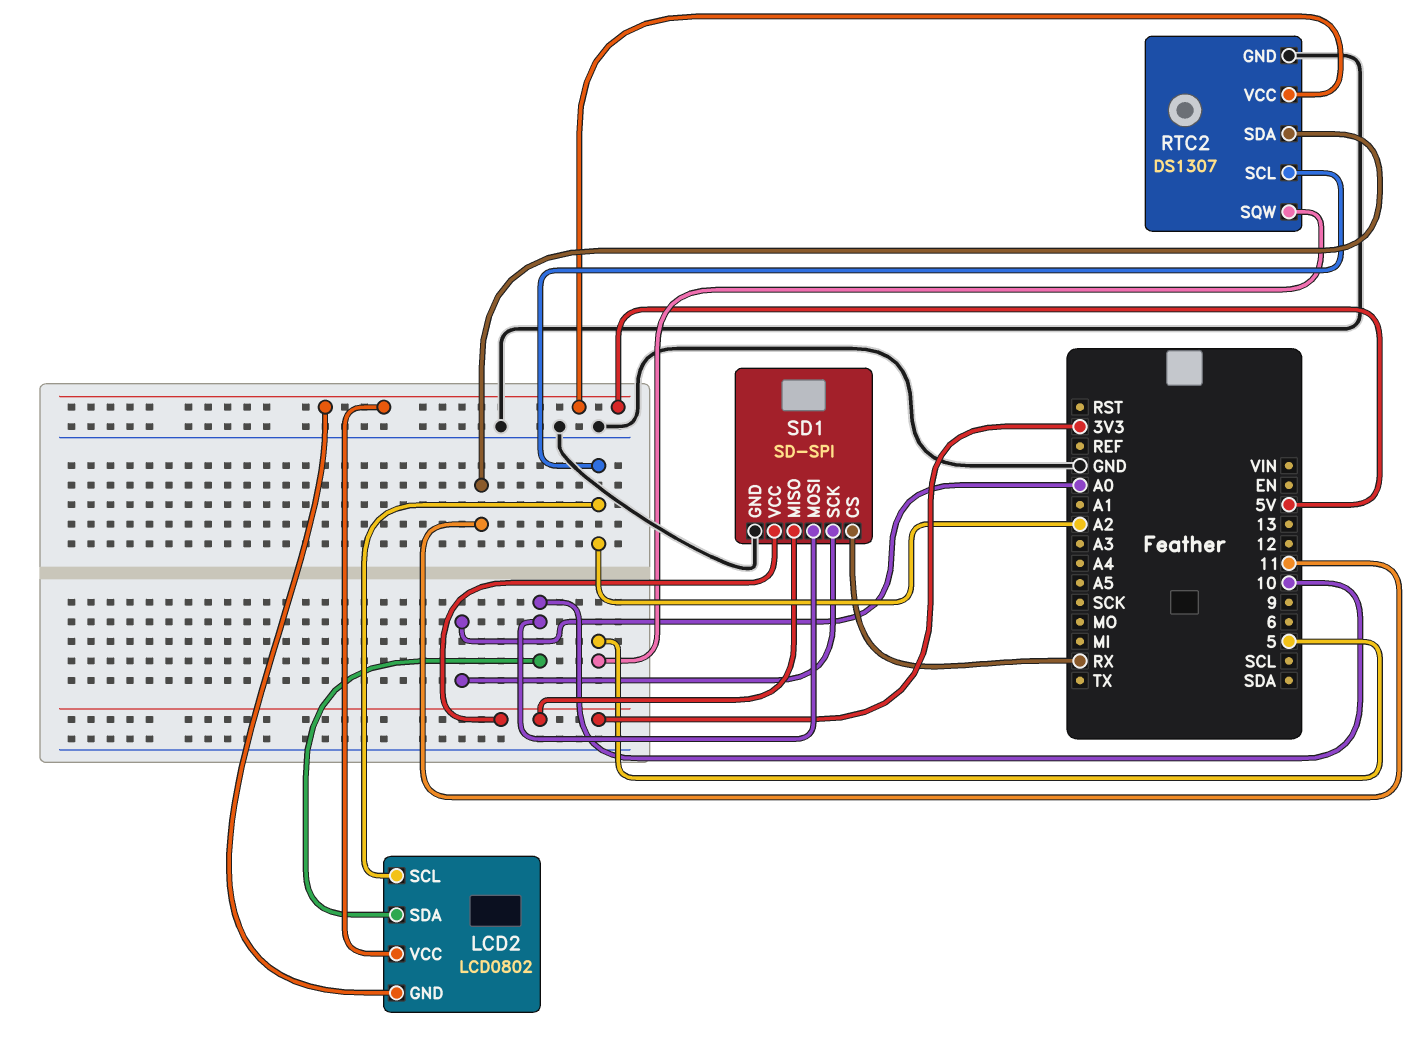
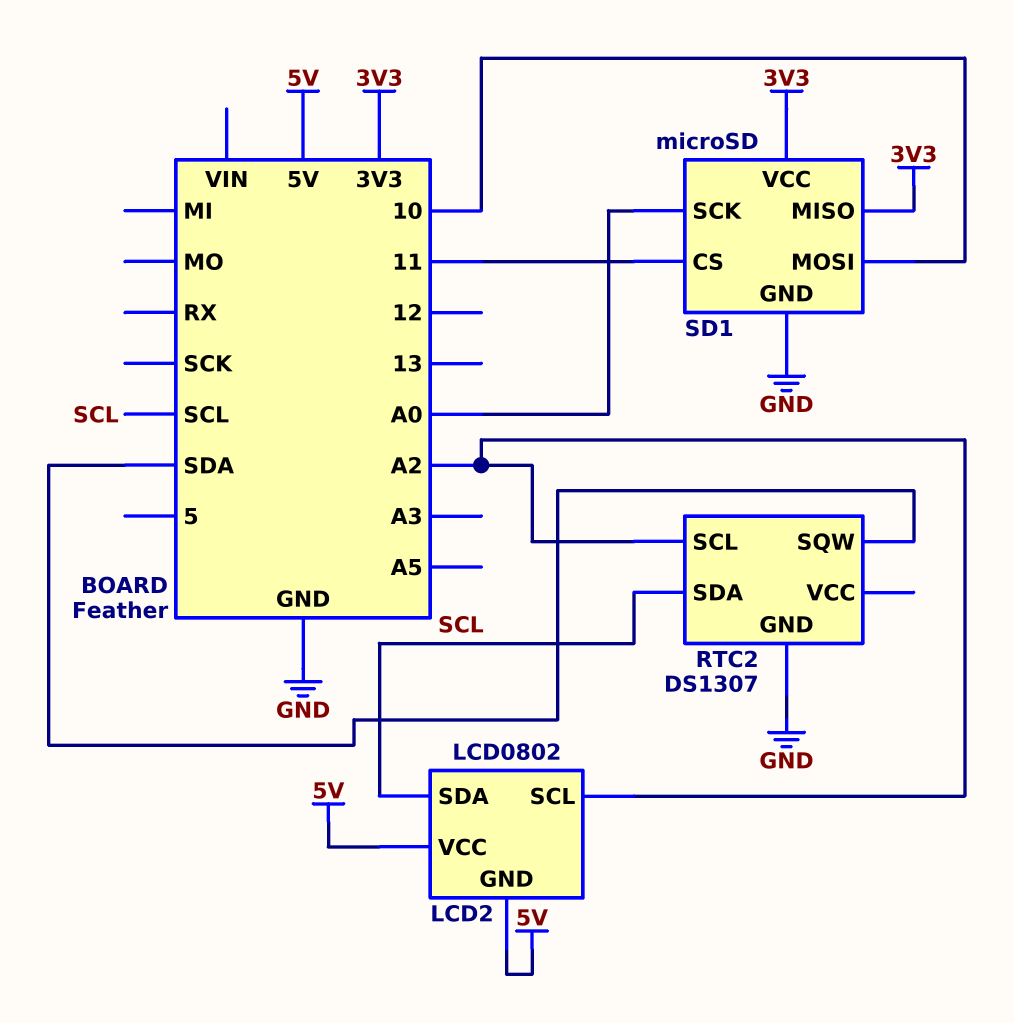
LCD2 pin SDA: 10 -> SCL
RTC2 pin SDA: 11 -> SCL
RTC2 pin SQW: 5 -> SDA
RTC2 pin VCC: 5V -> none
SD1: SD-SPI -> microSD
SD1 pin CS: RX -> 11

